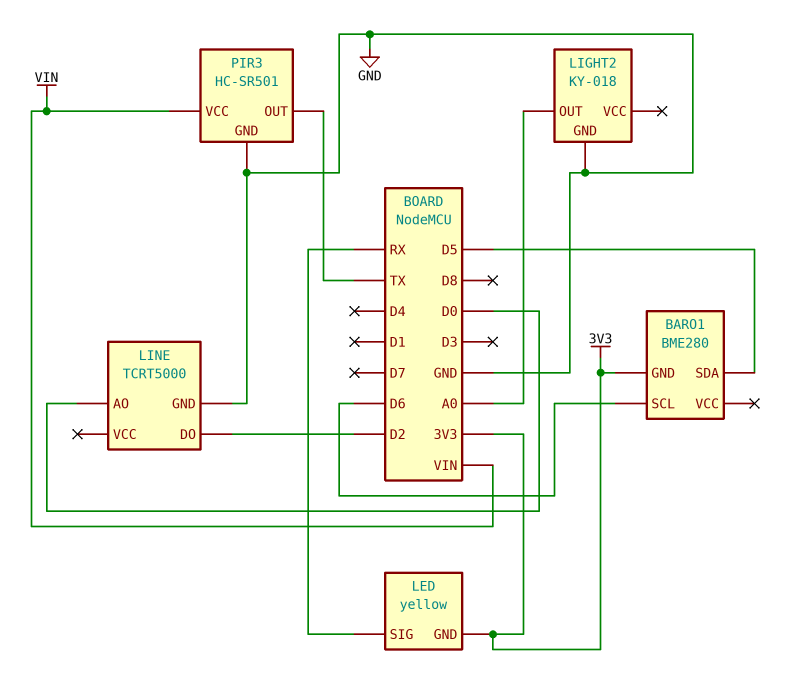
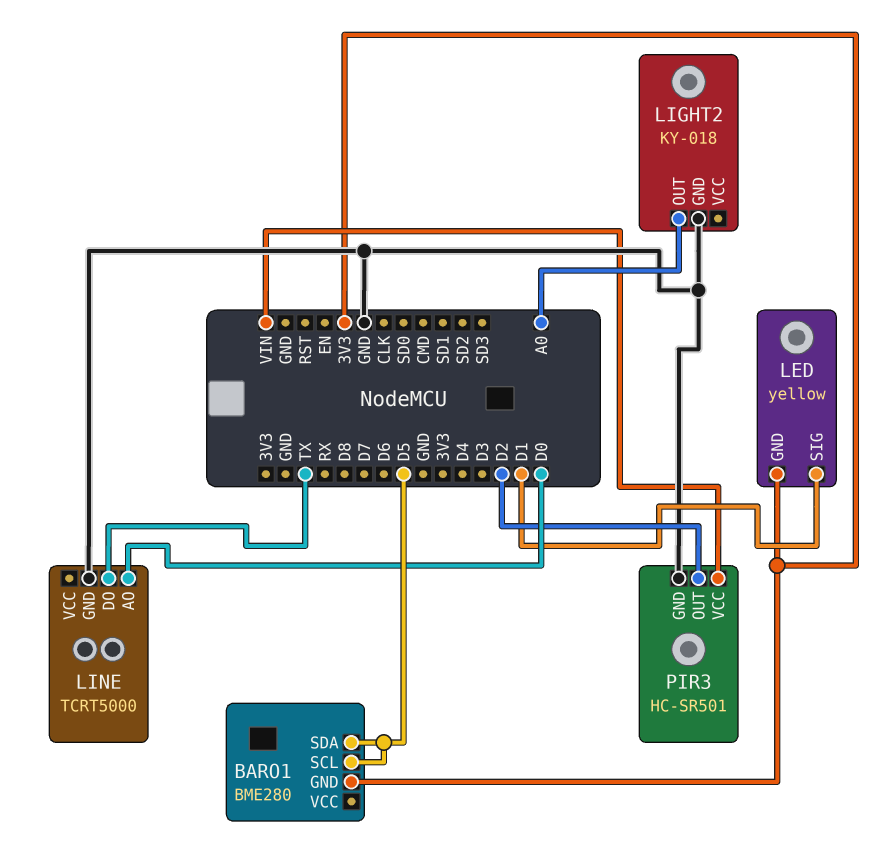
BARO1 pin SCL: D6 -> D5
LED pin SIG: RX -> D1
LINE pin DO: D2 -> TX
PIR3 pin OUT: TX -> D2

